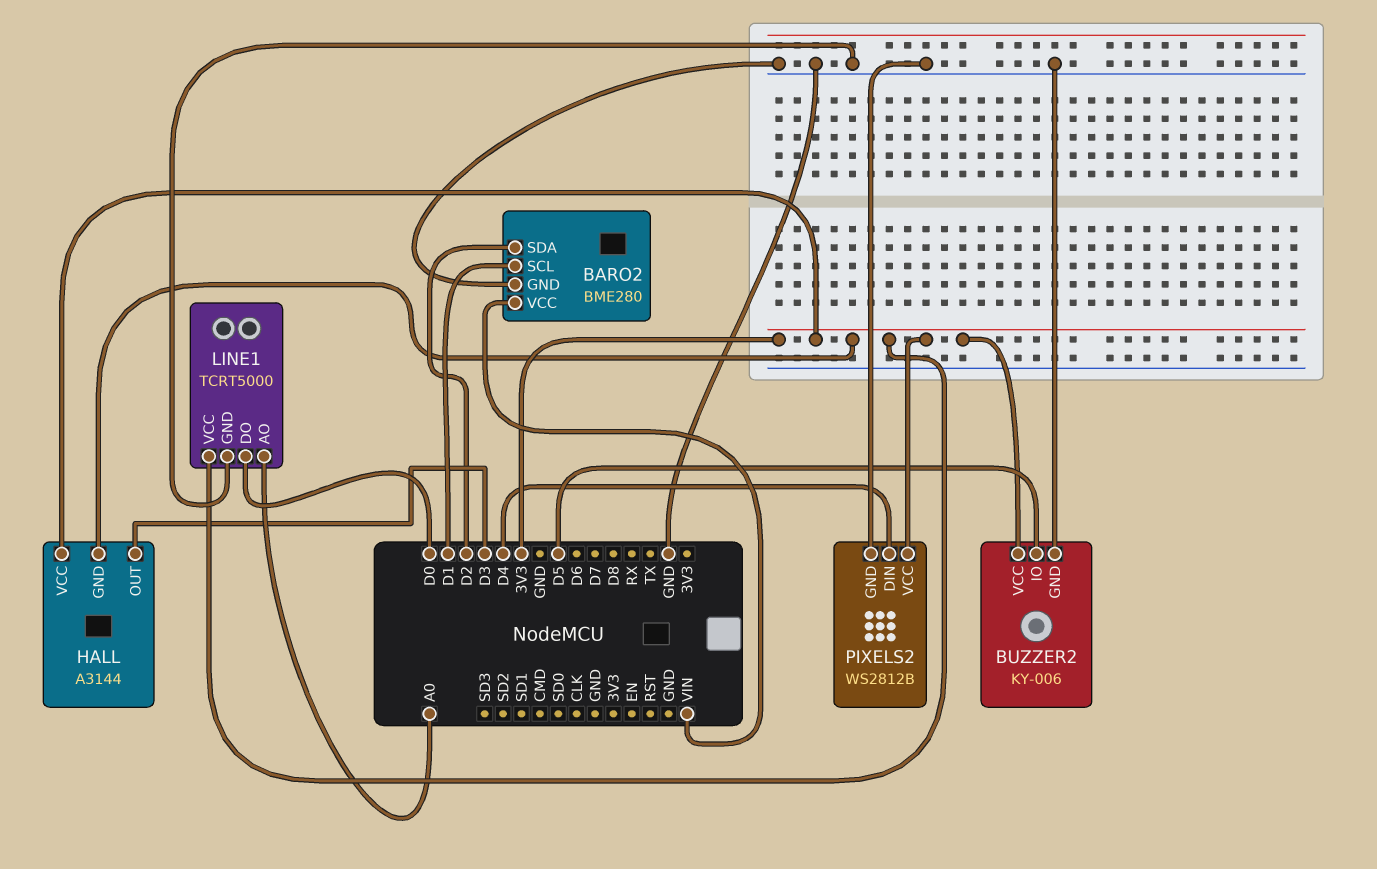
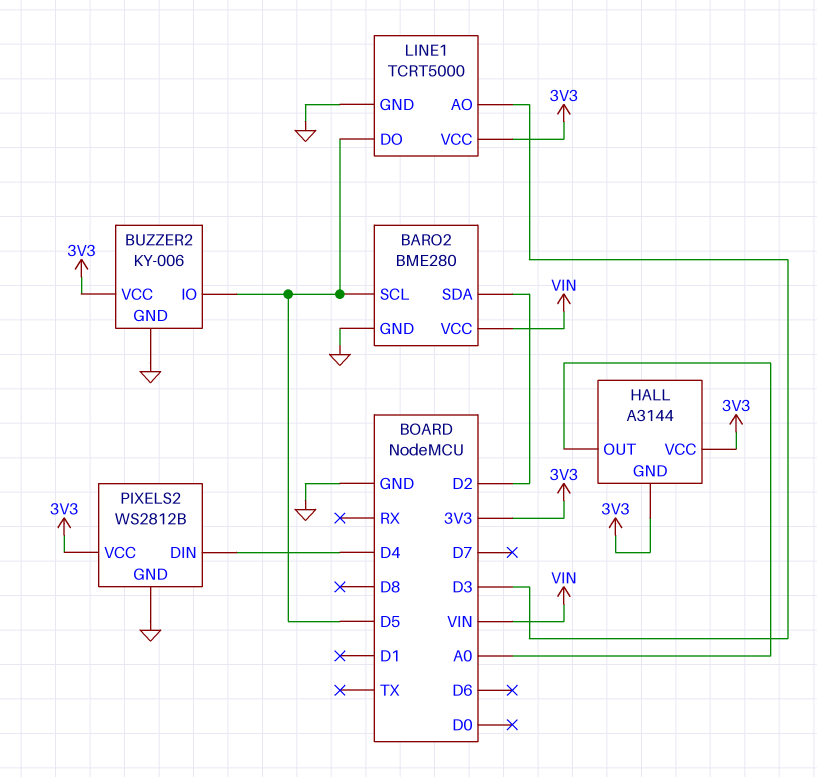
BARO2 pin SCL: D1 -> D5
HALL pin OUT: D3 -> A0
LINE1 pin AO: A0 -> D3
LINE1 pin DO: D0 -> D5

